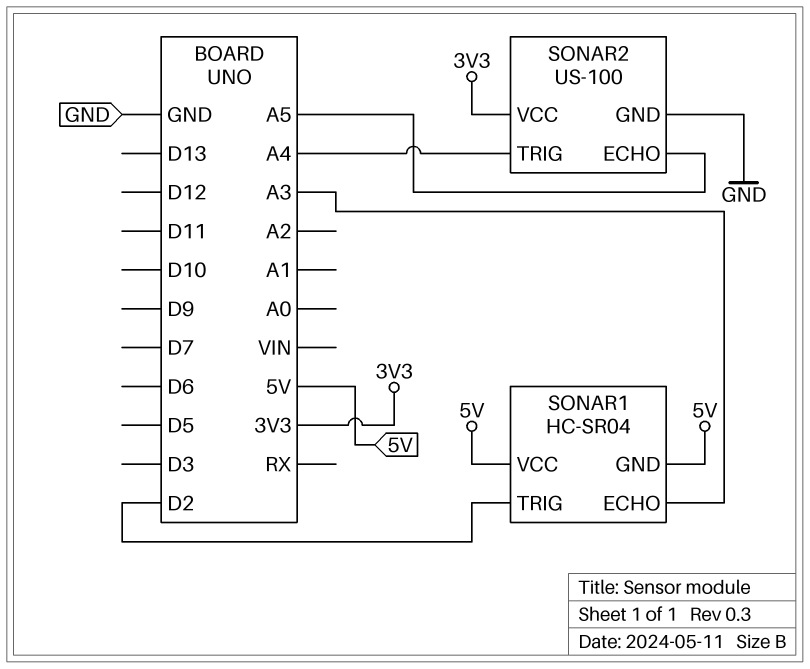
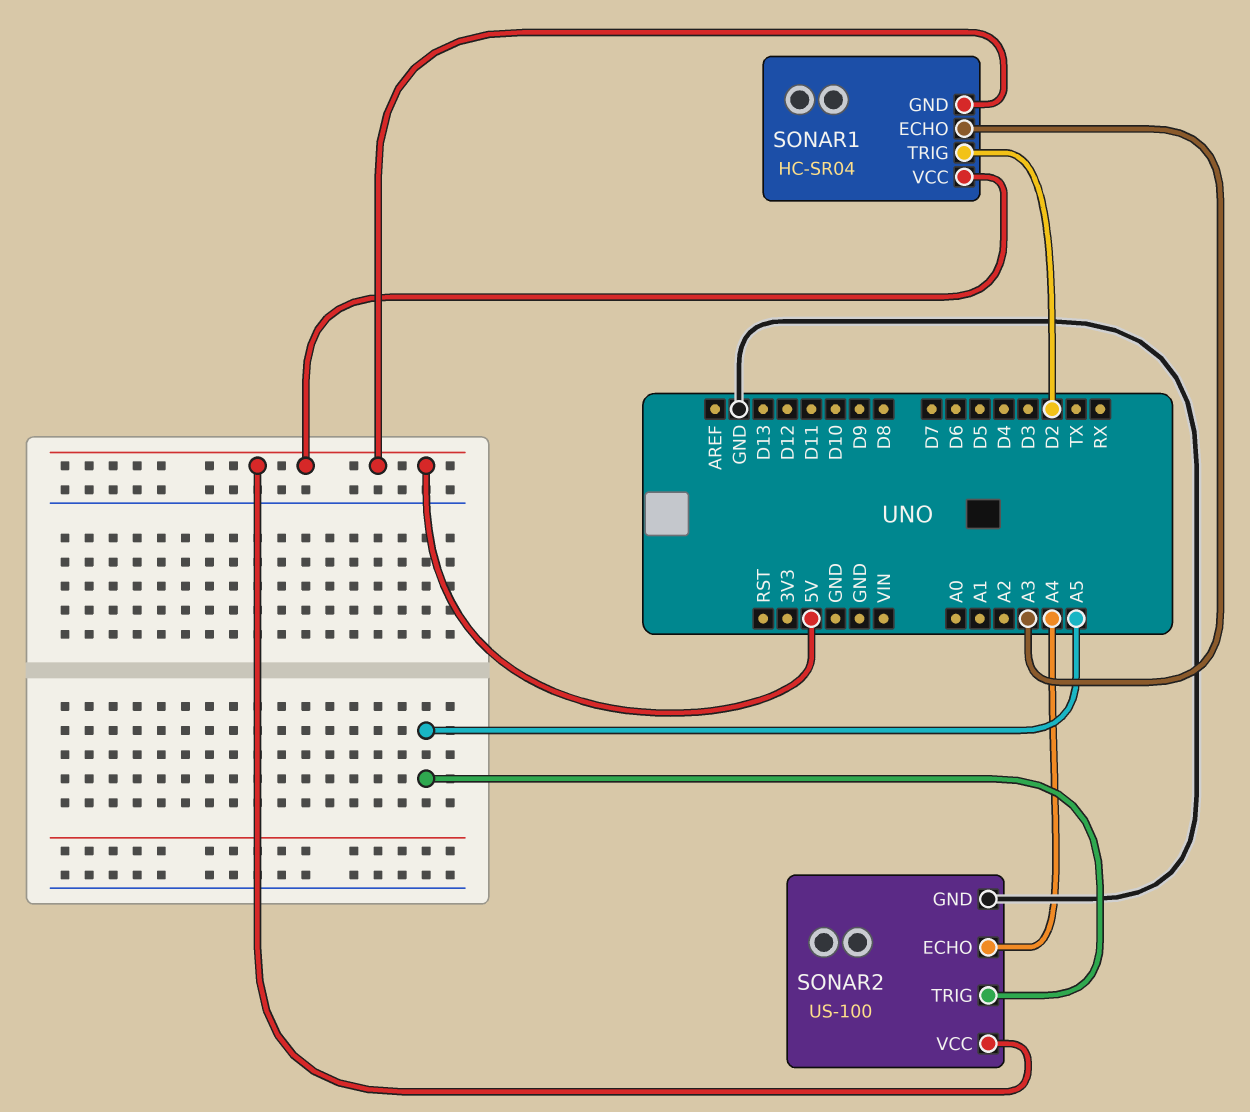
SONAR2 pin ECHO: A5 -> A4
SONAR2 pin TRIG: A4 -> A5
SONAR2 pin VCC: 3V3 -> 5V

